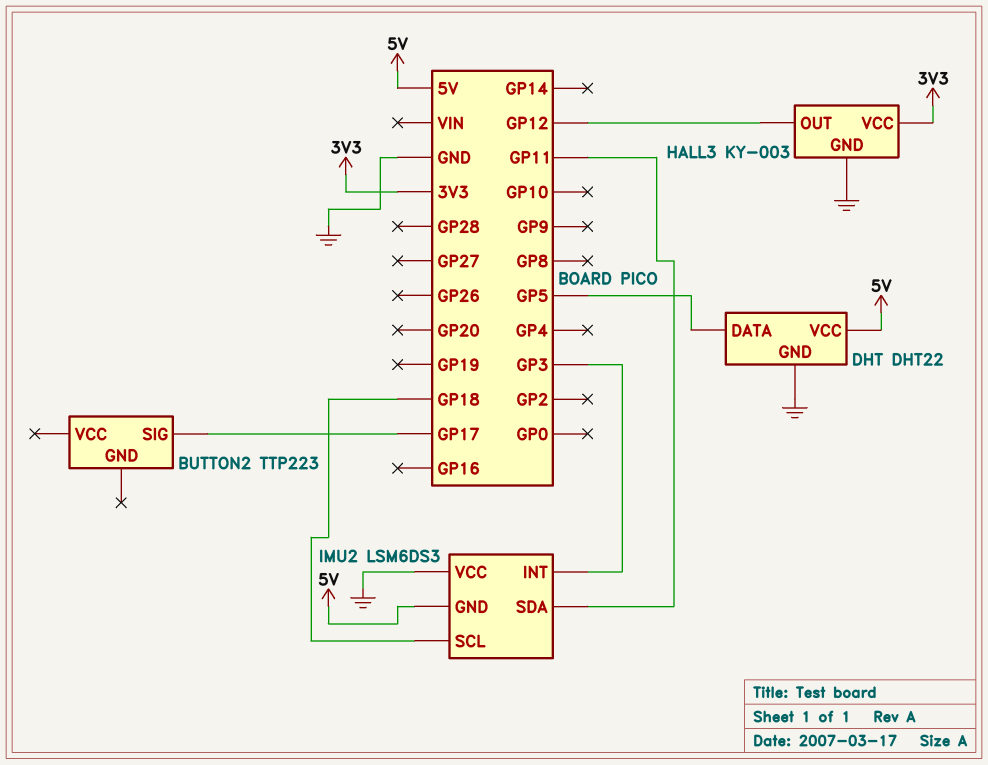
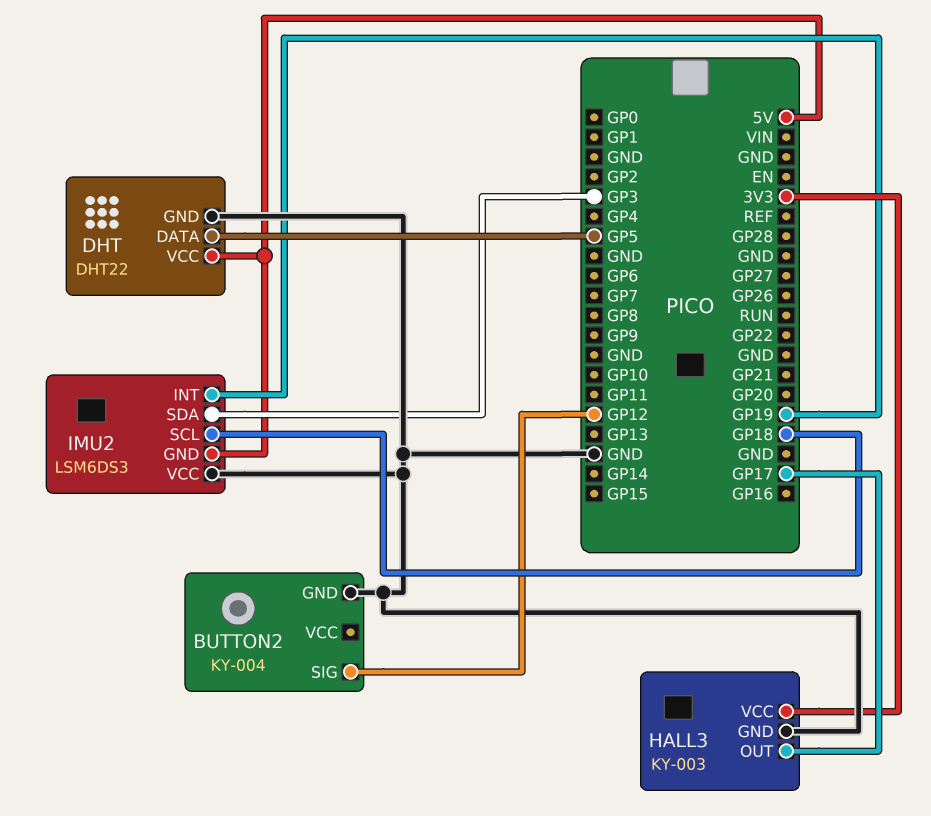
BUTTON2: TTP223 -> KY-004
BUTTON2 pin GND: none -> GND
BUTTON2 pin SIG: GP17 -> GP12
HALL3 pin OUT: GP12 -> GP17
IMU2 pin INT: GP3 -> GP19
IMU2 pin SDA: GP11 -> GP3

